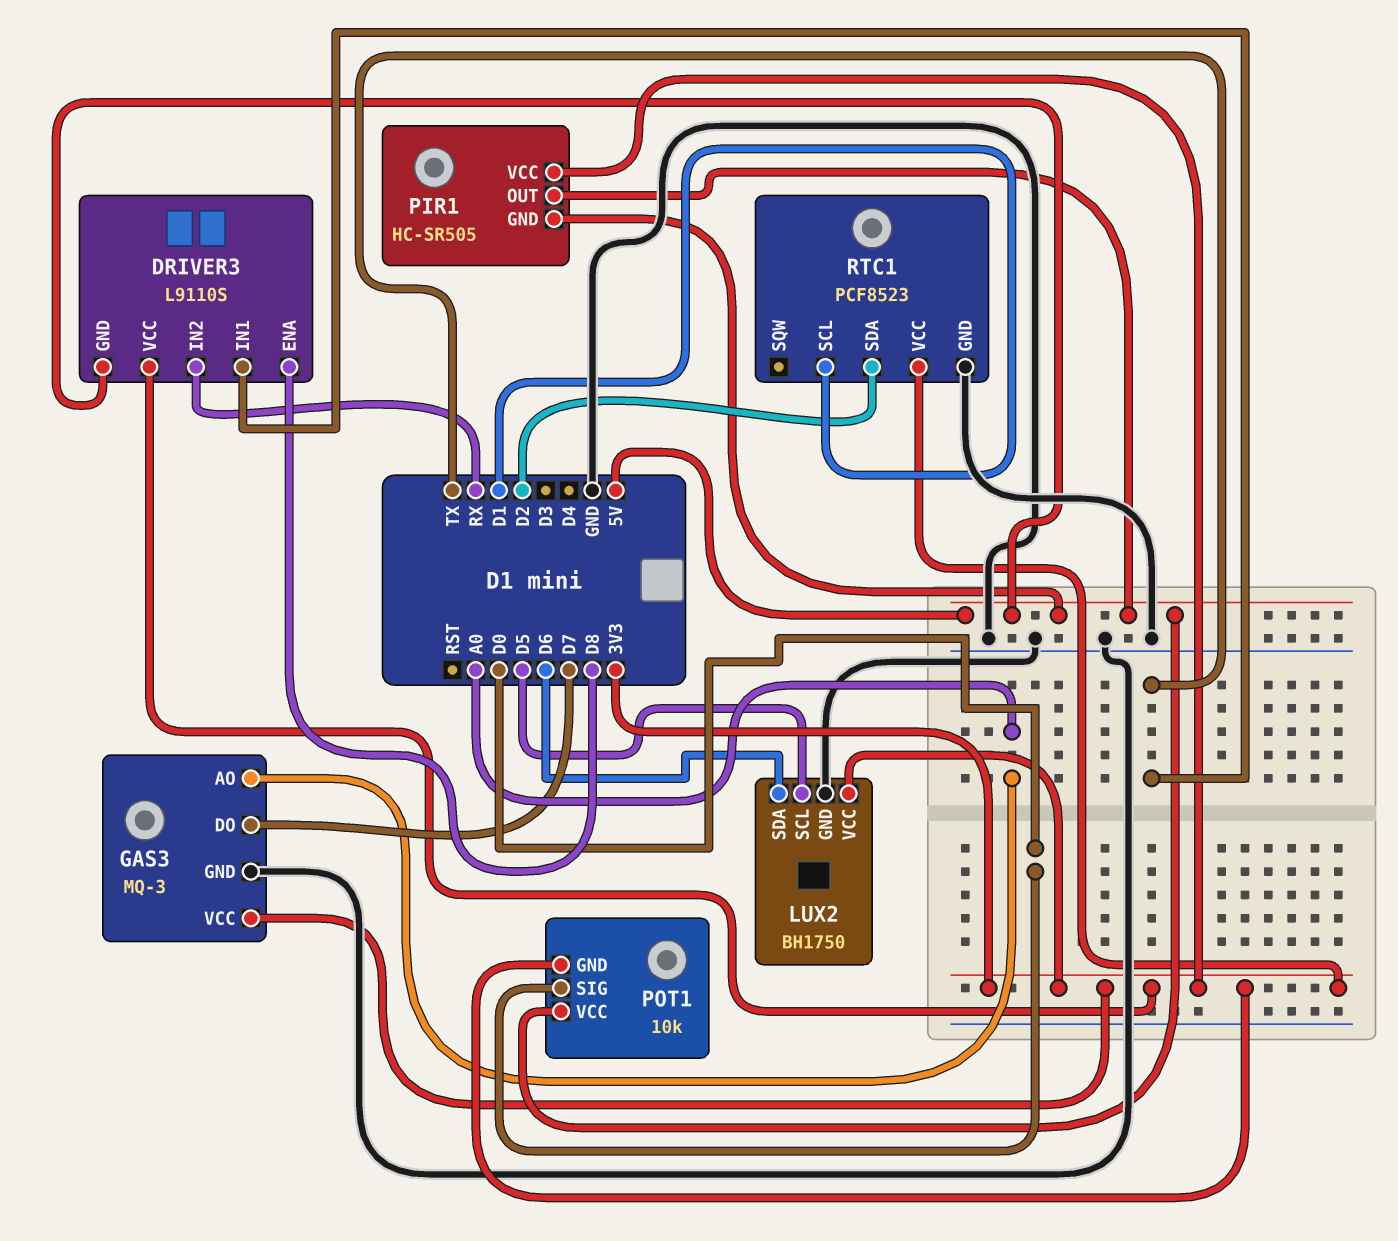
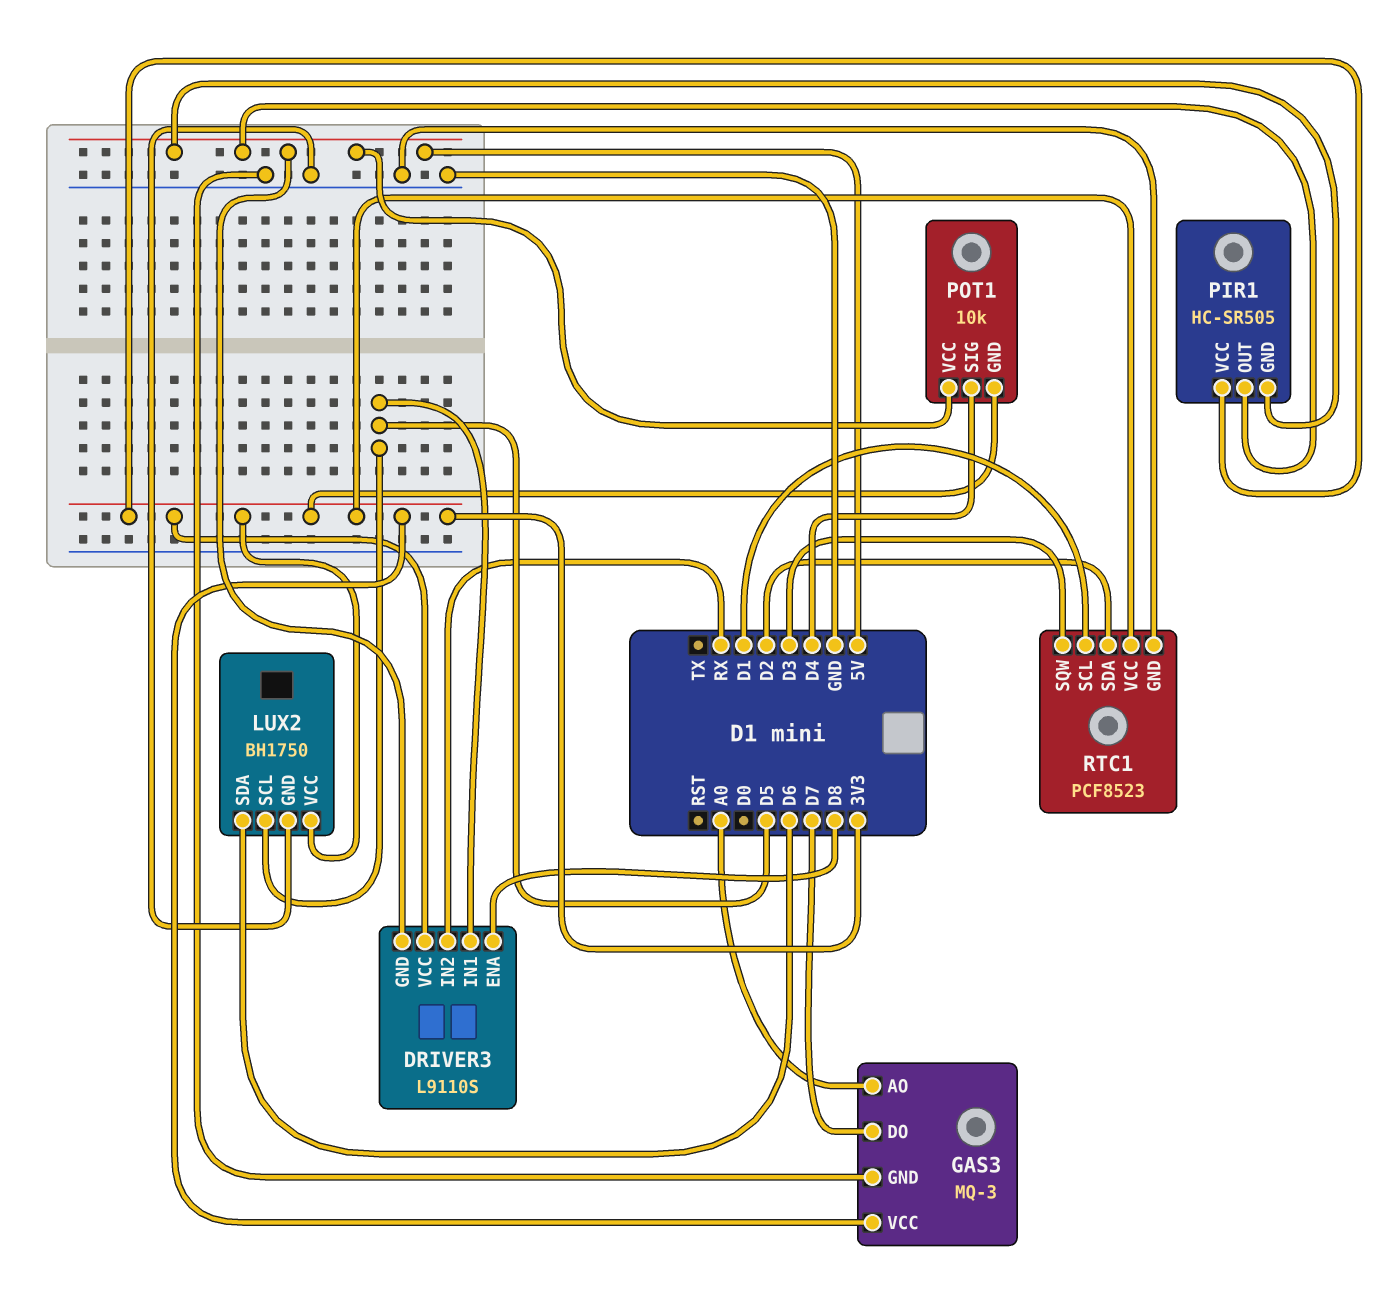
DRIVER3 pin IN1: TX -> D5
POT1 pin SIG: D0 -> D4
RTC1 pin SQW: none -> D3

